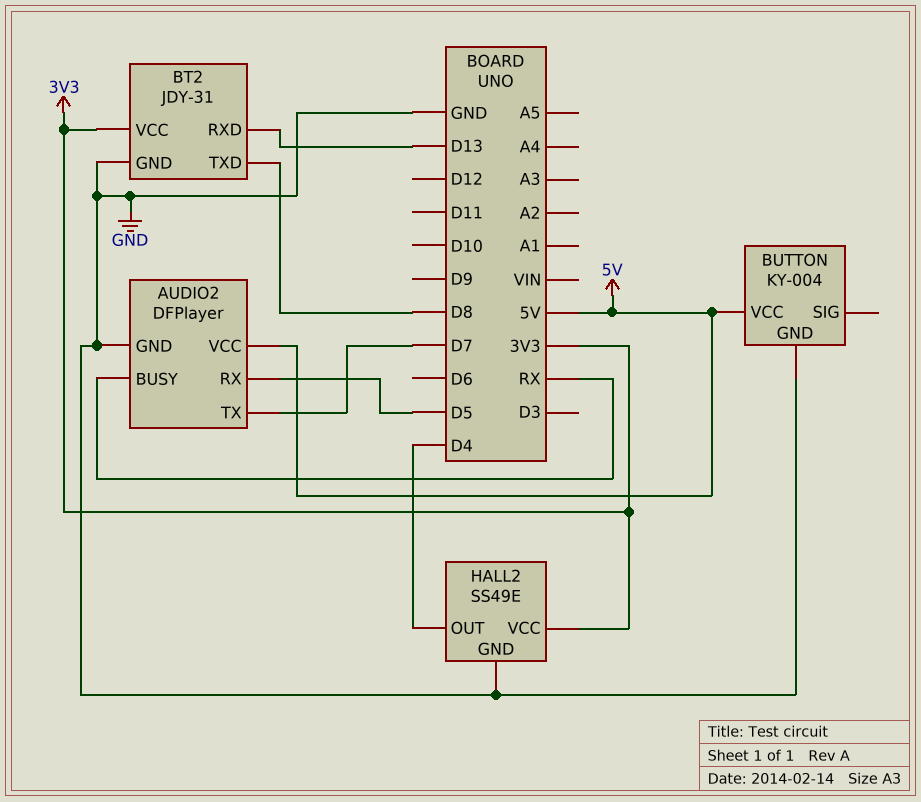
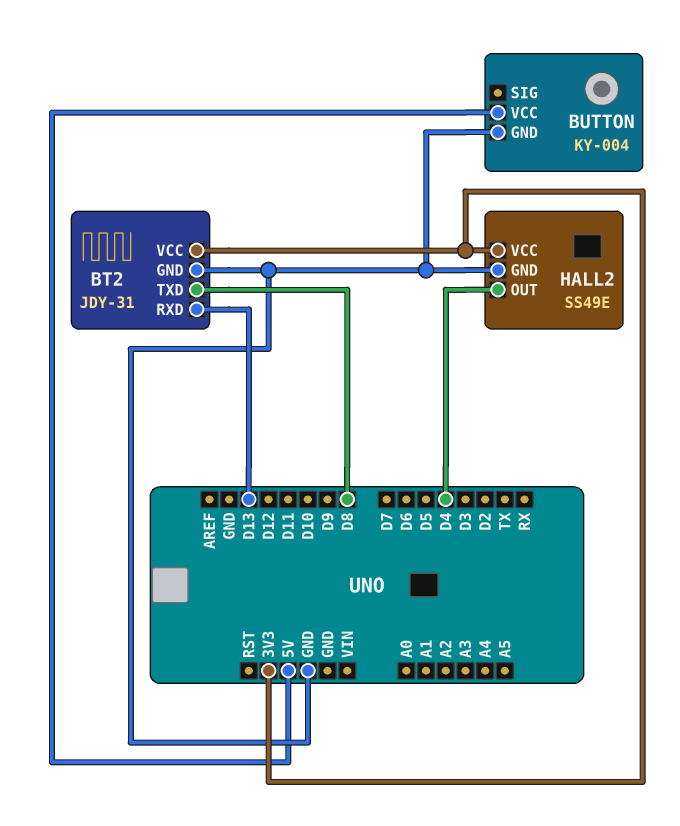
AUDIO2: DFPlayer -> none
AUDIO2 pin BUSY: RX -> none
AUDIO2 pin GND: GND -> none
AUDIO2 pin RX: D5 -> none
AUDIO2 pin TX: D7 -> none
AUDIO2 pin VCC: 5V -> none

